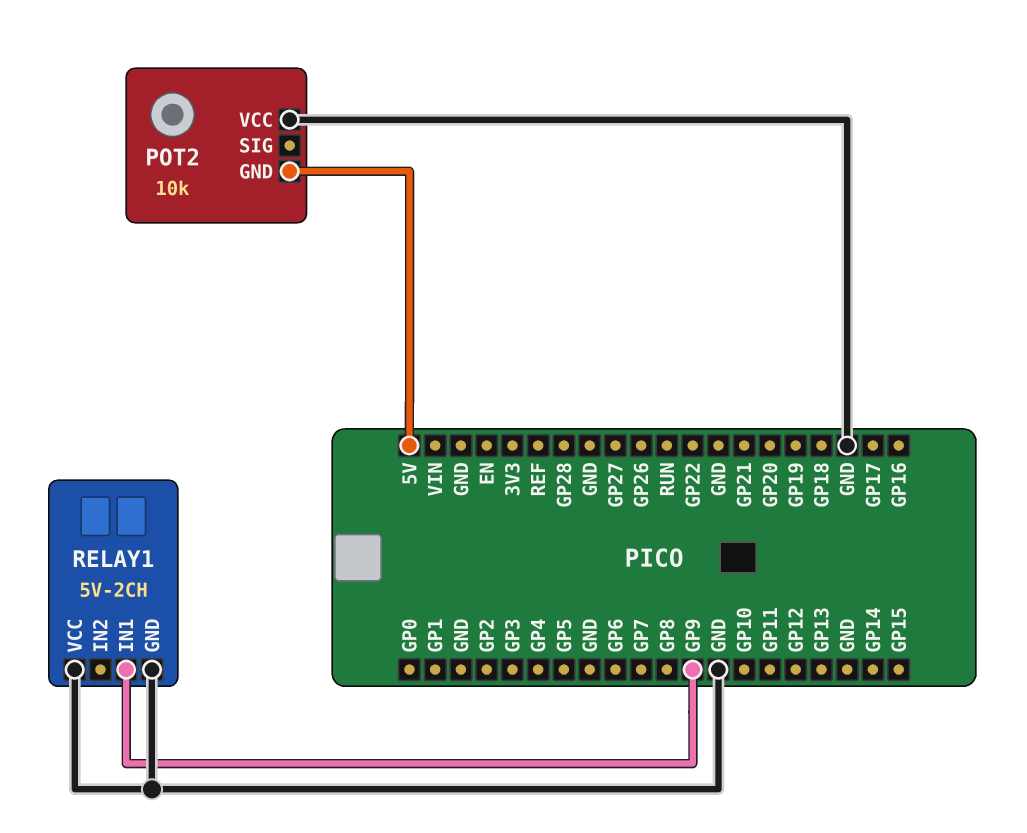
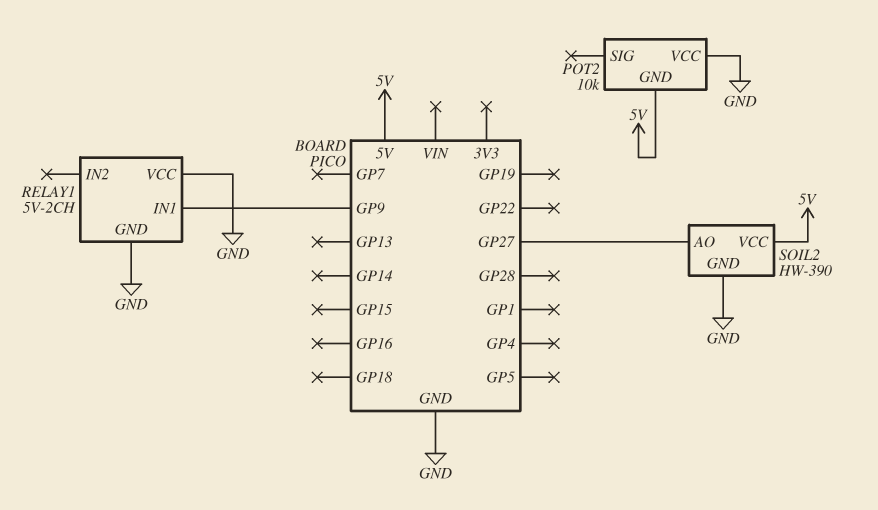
SOIL2: none -> HW-390
SOIL2 pin AO: none -> GP27
SOIL2 pin GND: none -> GND
SOIL2 pin VCC: none -> 5V

